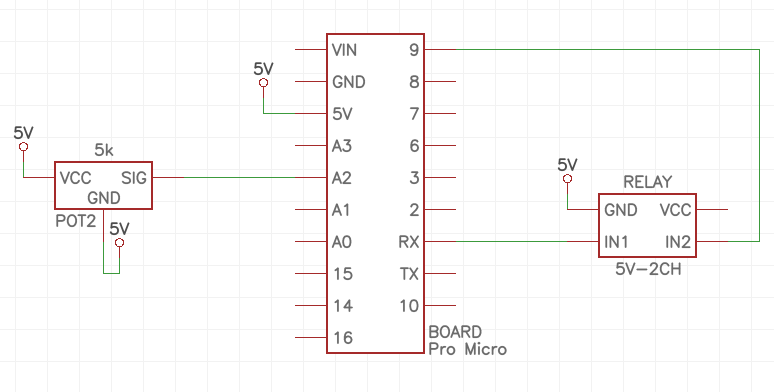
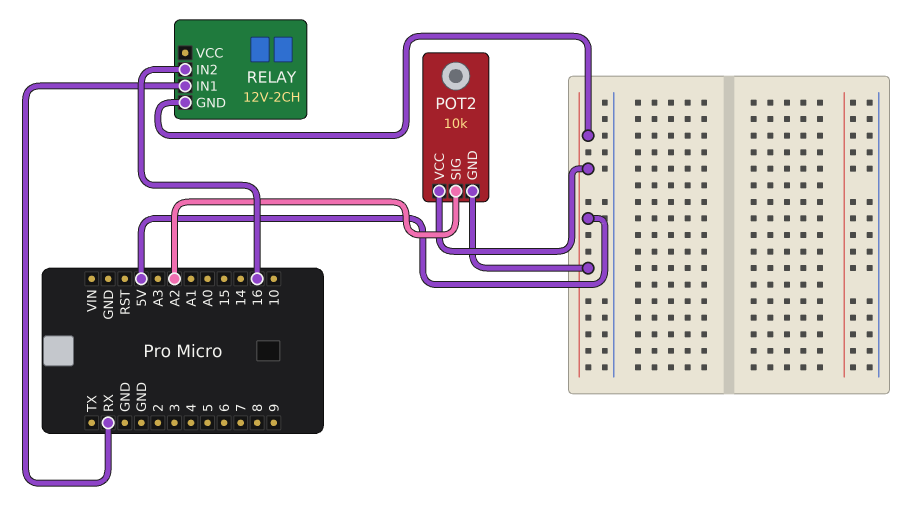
POT2: 5k -> 10k
RELAY: 5V-2CH -> 12V-2CH
RELAY pin IN2: 9 -> 16

